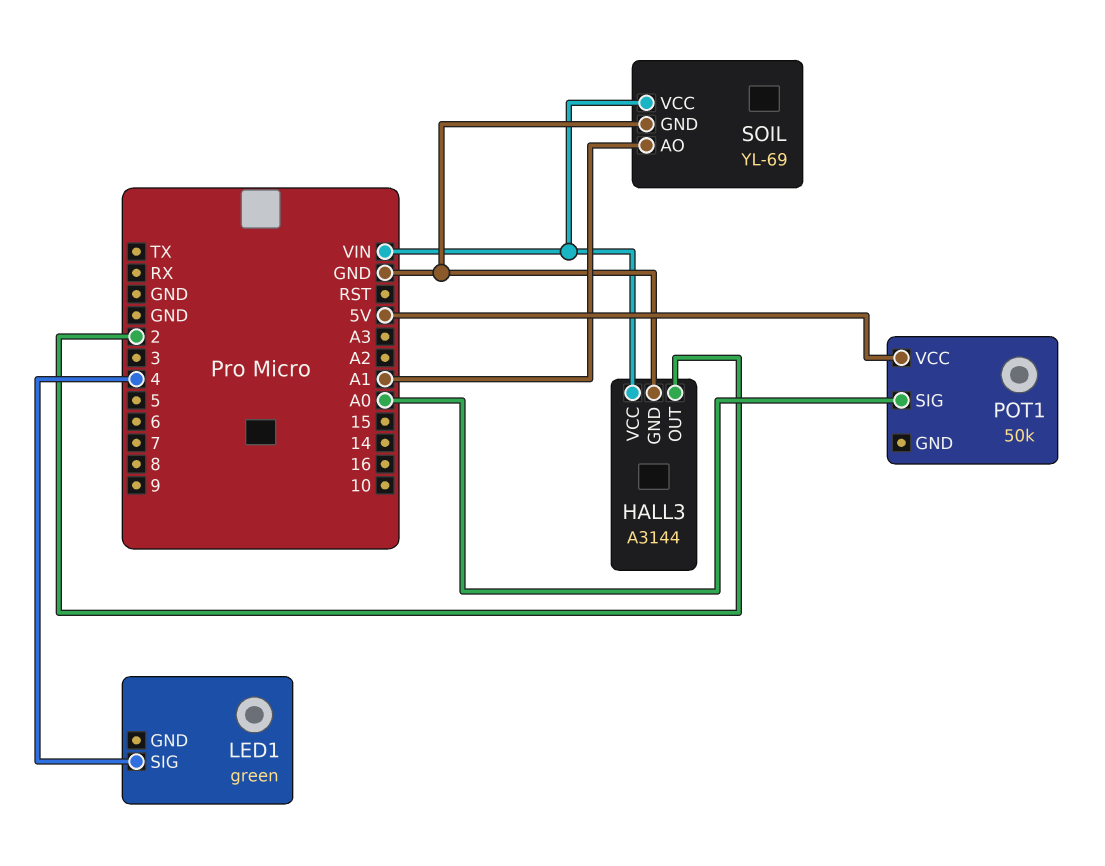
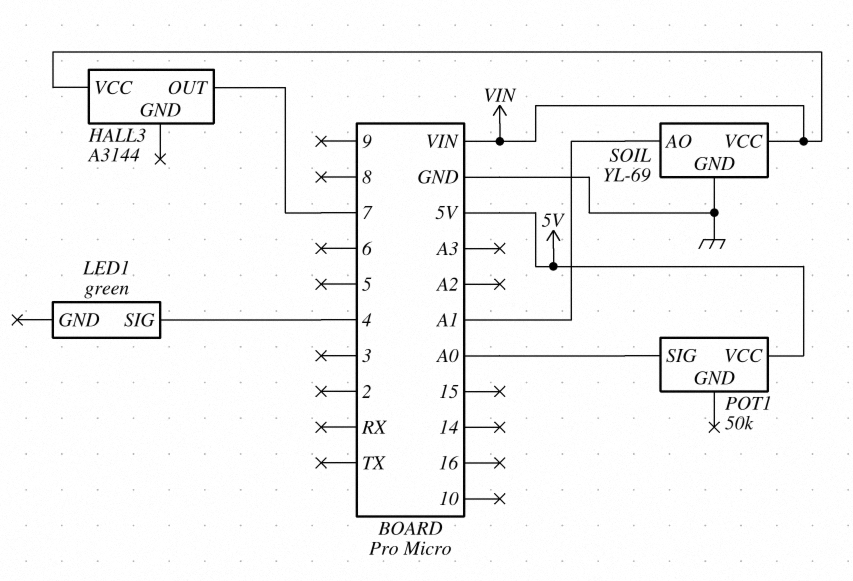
HALL3 pin GND: GND -> none
HALL3 pin OUT: 2 -> 7

